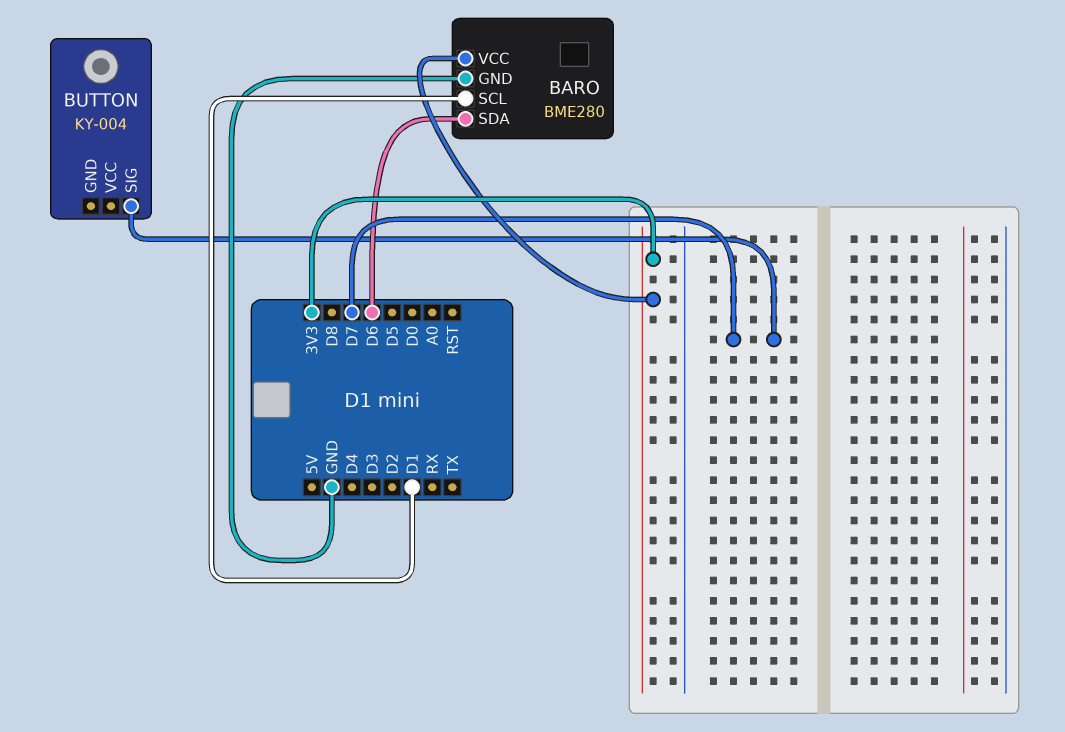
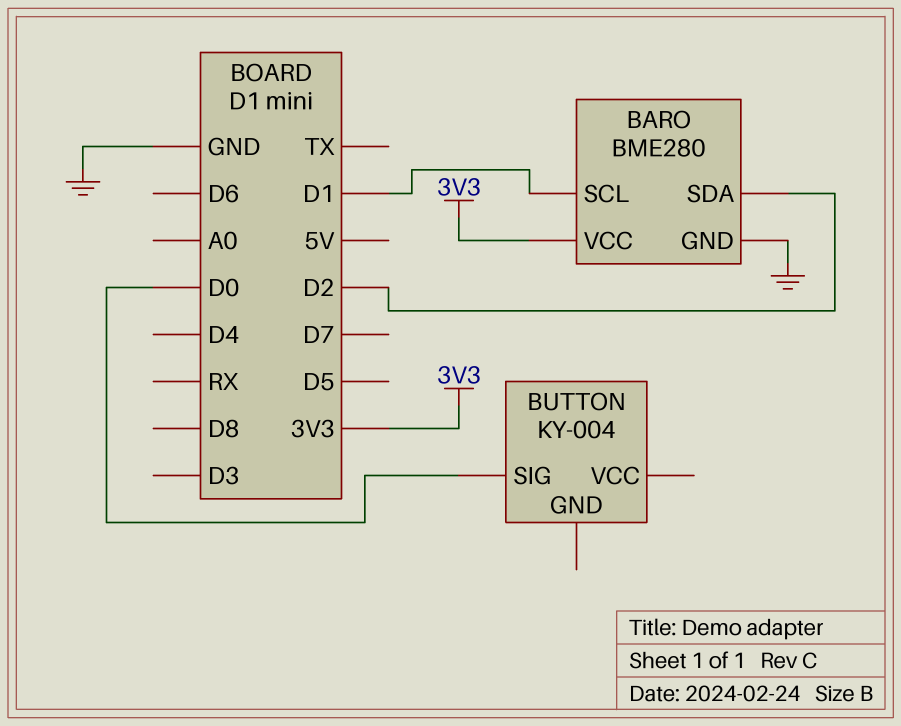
BARO pin SDA: D6 -> D2
BUTTON pin SIG: D7 -> D0

